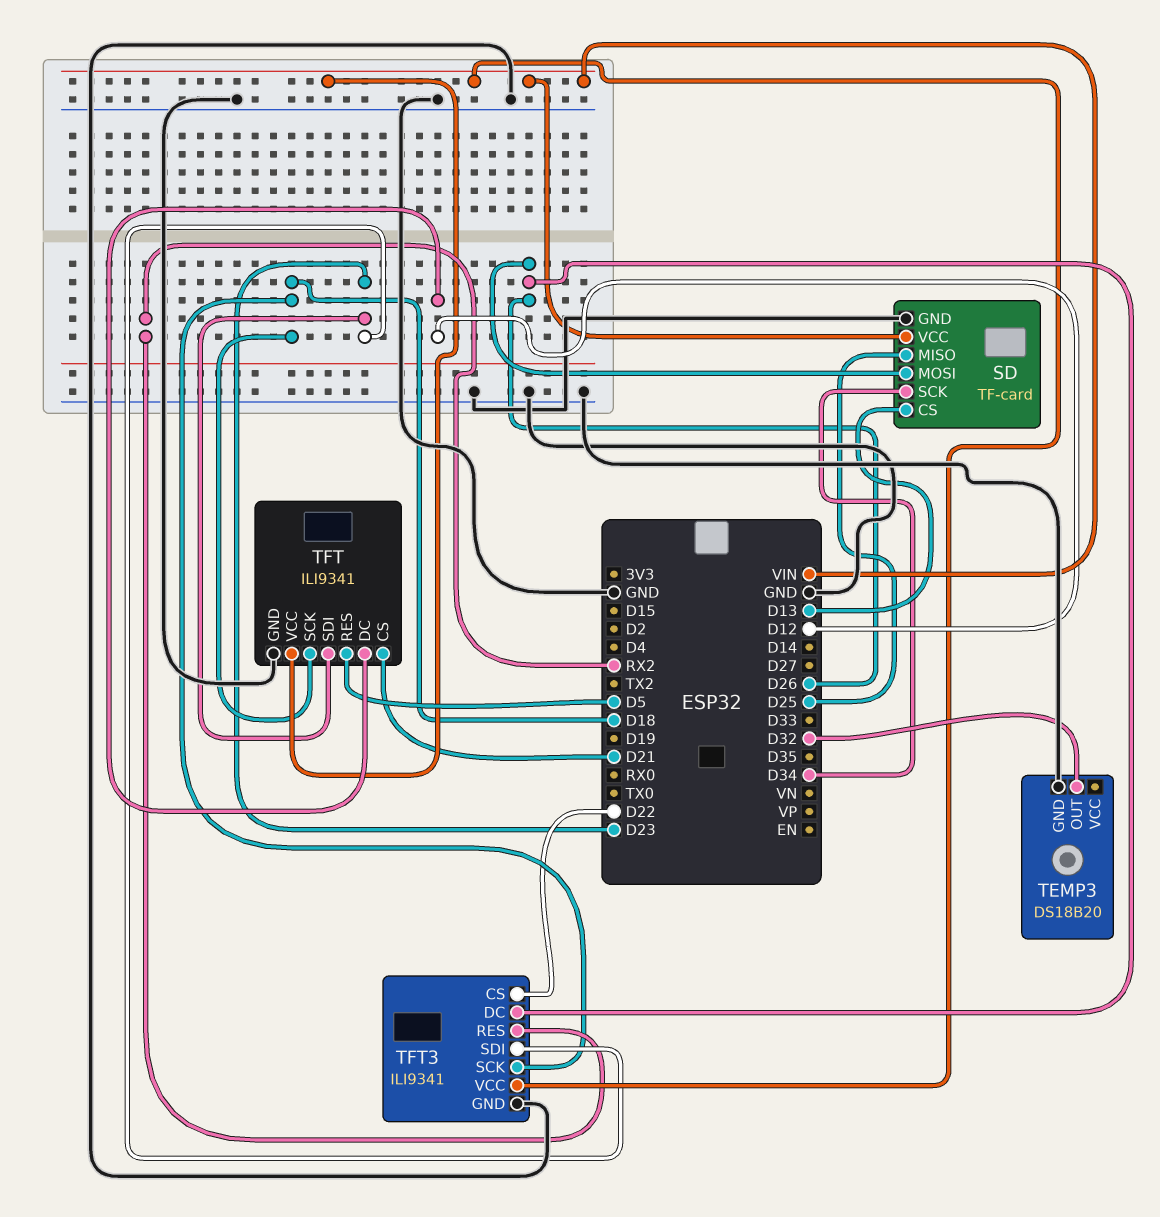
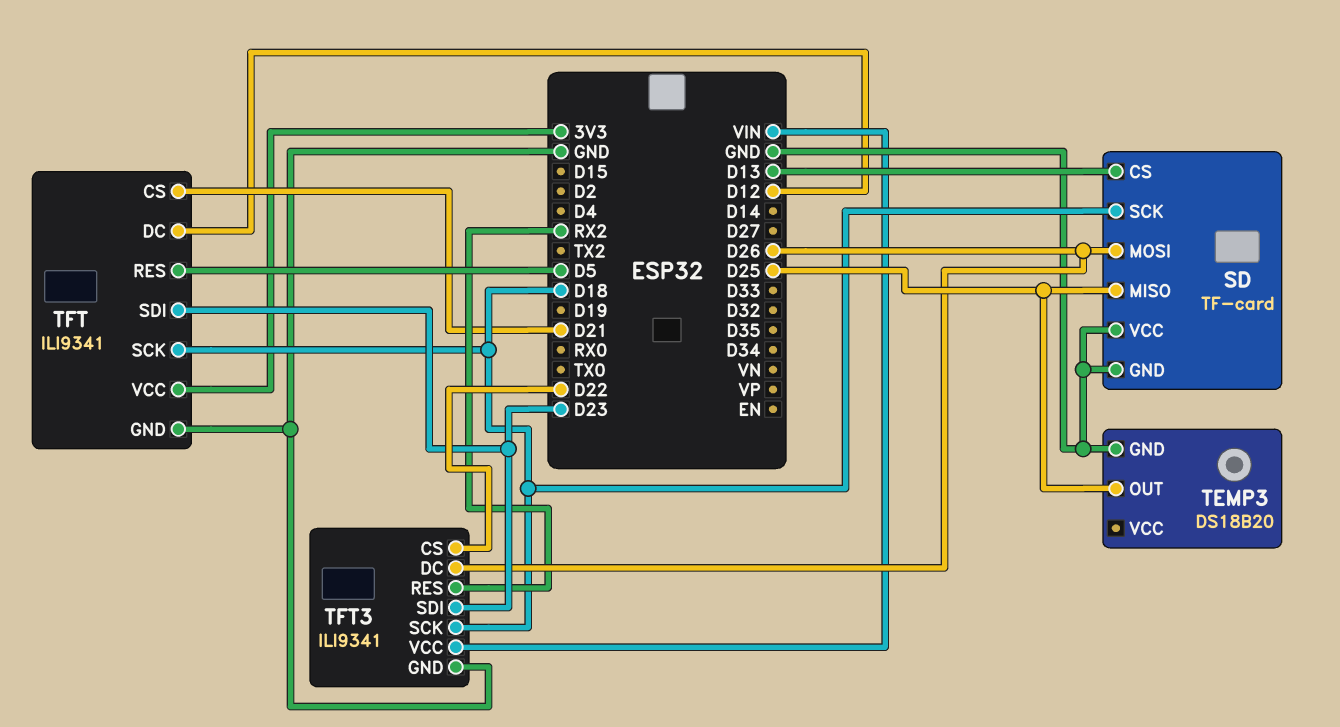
SD pin SCK: D34 -> D18
SD pin VCC: VIN -> GND
TEMP3 pin OUT: D32 -> D25
TFT pin VCC: VIN -> 3V3

